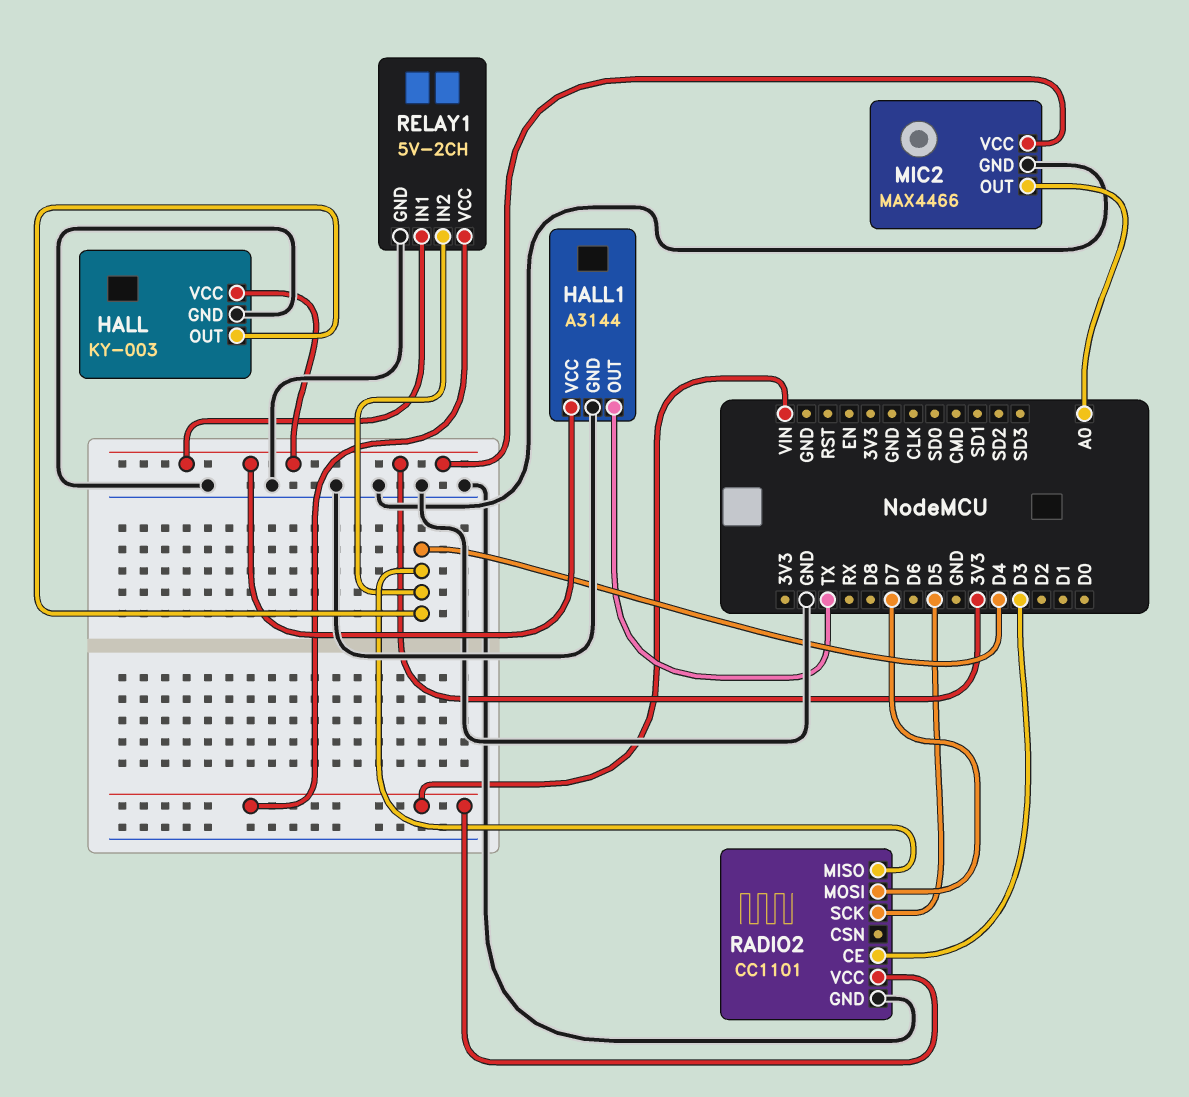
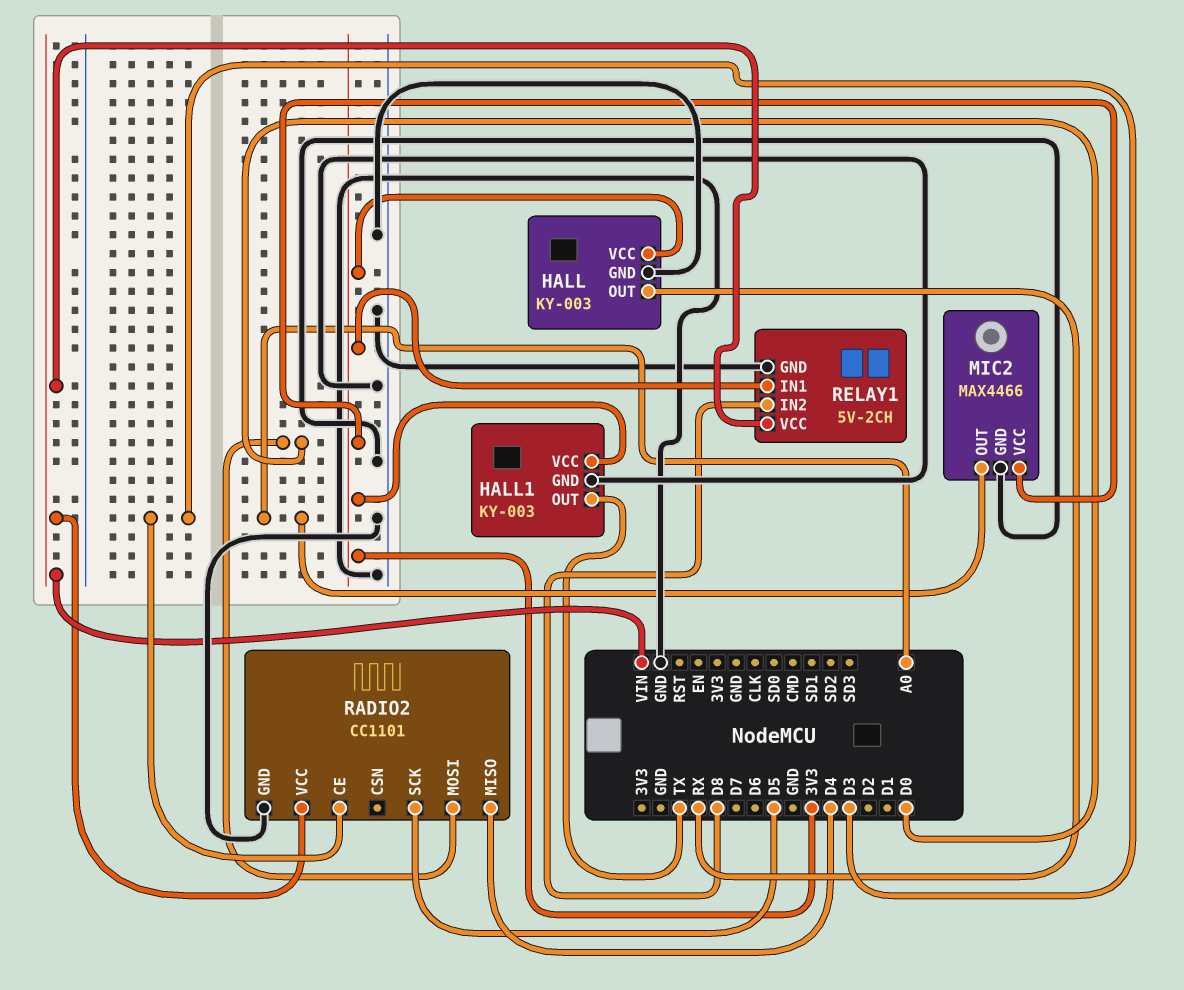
HALL pin OUT: D4 -> RX
HALL1: A3144 -> KY-003
RADIO2 pin MOSI: D7 -> D0
RELAY1 pin IN2: D4 -> D8

